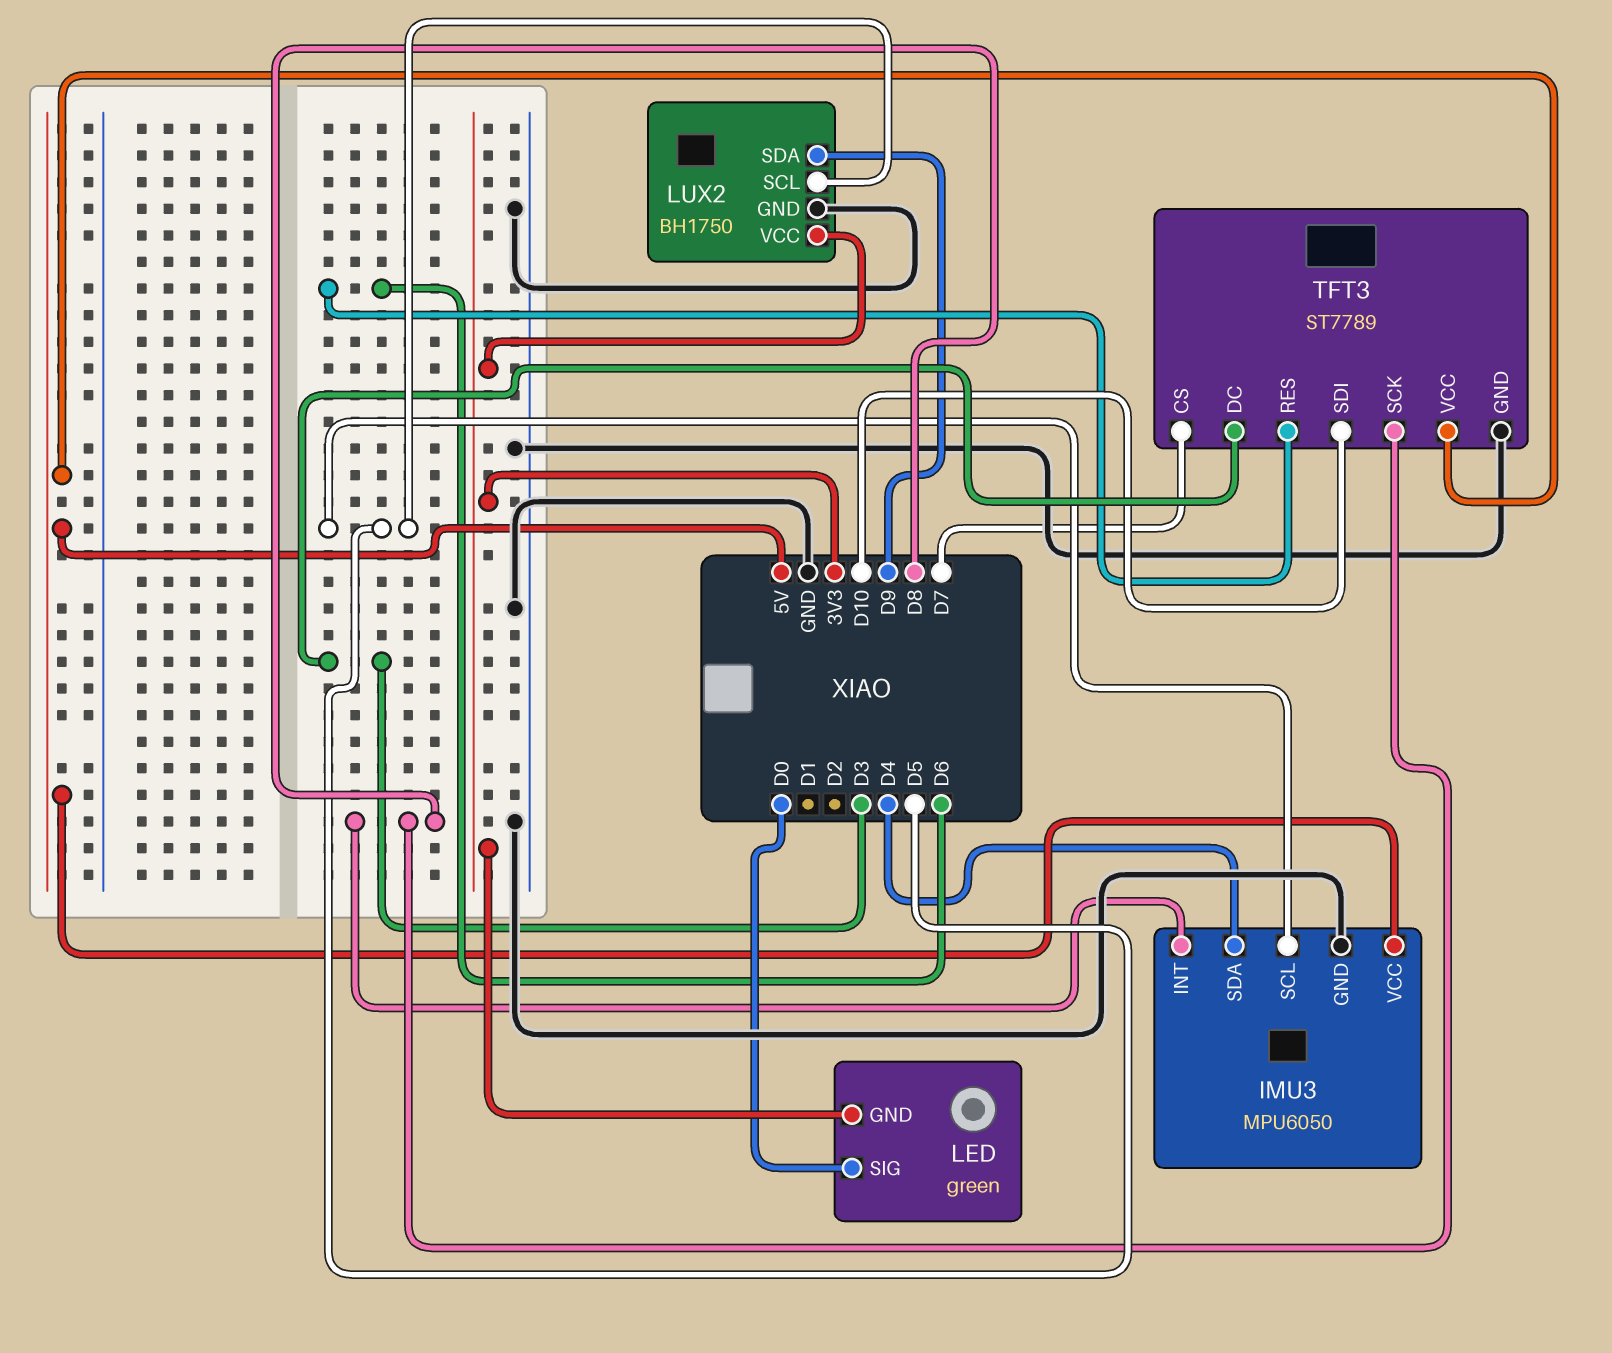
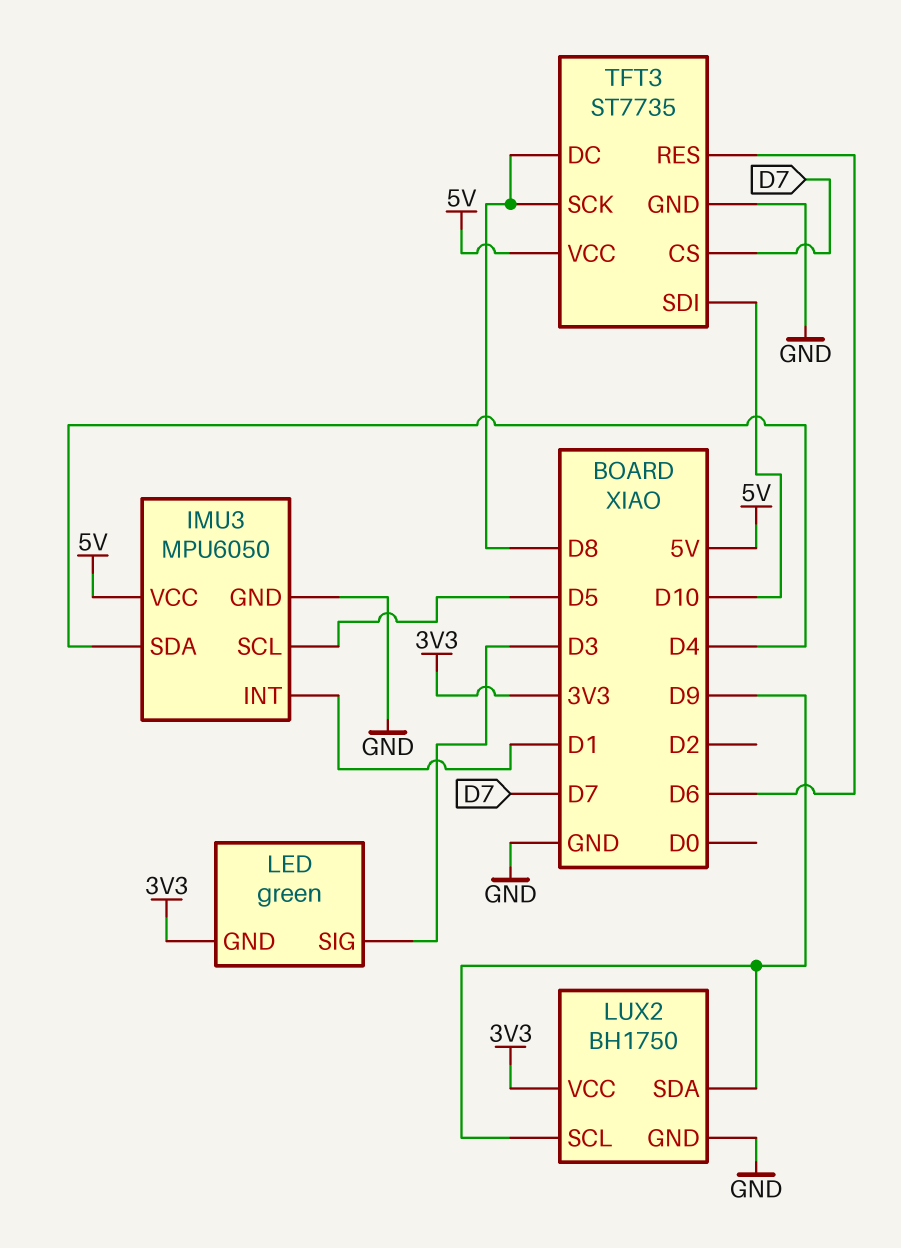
IMU3 pin INT: D8 -> D1
LED pin SIG: D0 -> D3
LUX2 pin SCL: D5 -> D9
TFT3: ST7789 -> ST7735
TFT3 pin DC: D3 -> D8

